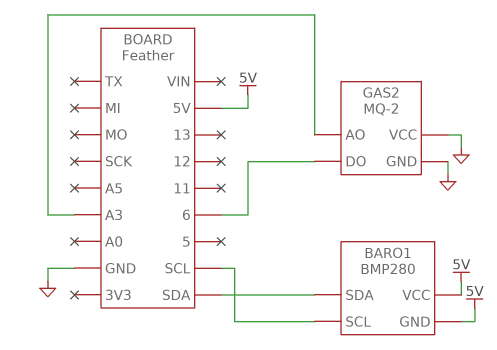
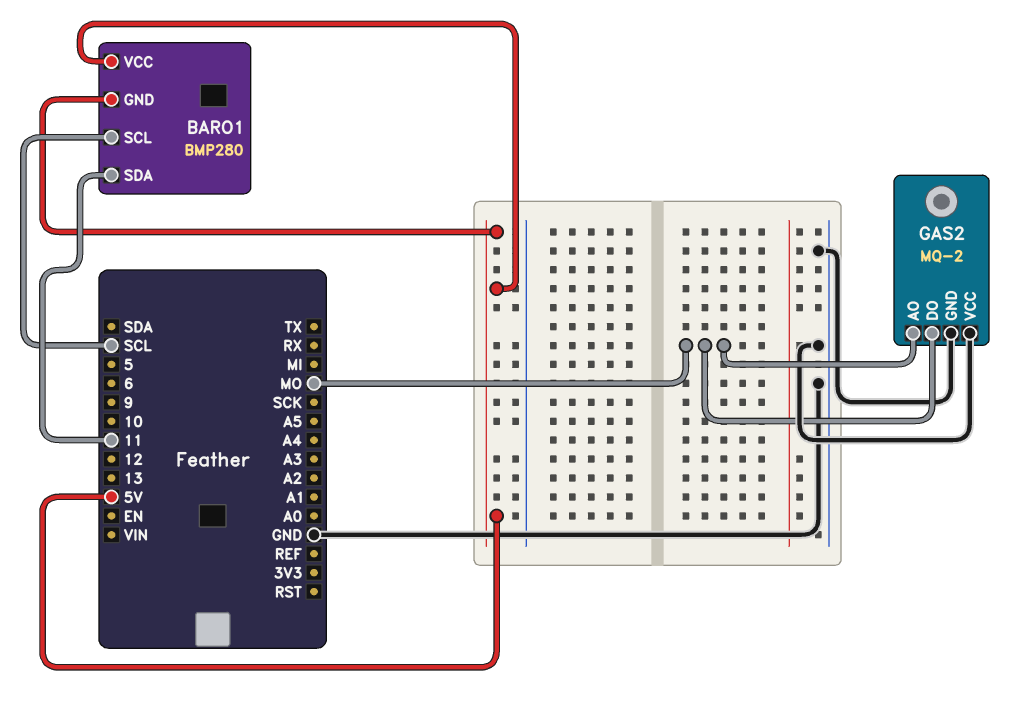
BARO1 pin SDA: SDA -> 11
GAS2 pin AO: A3 -> MO
GAS2 pin DO: 6 -> MO

